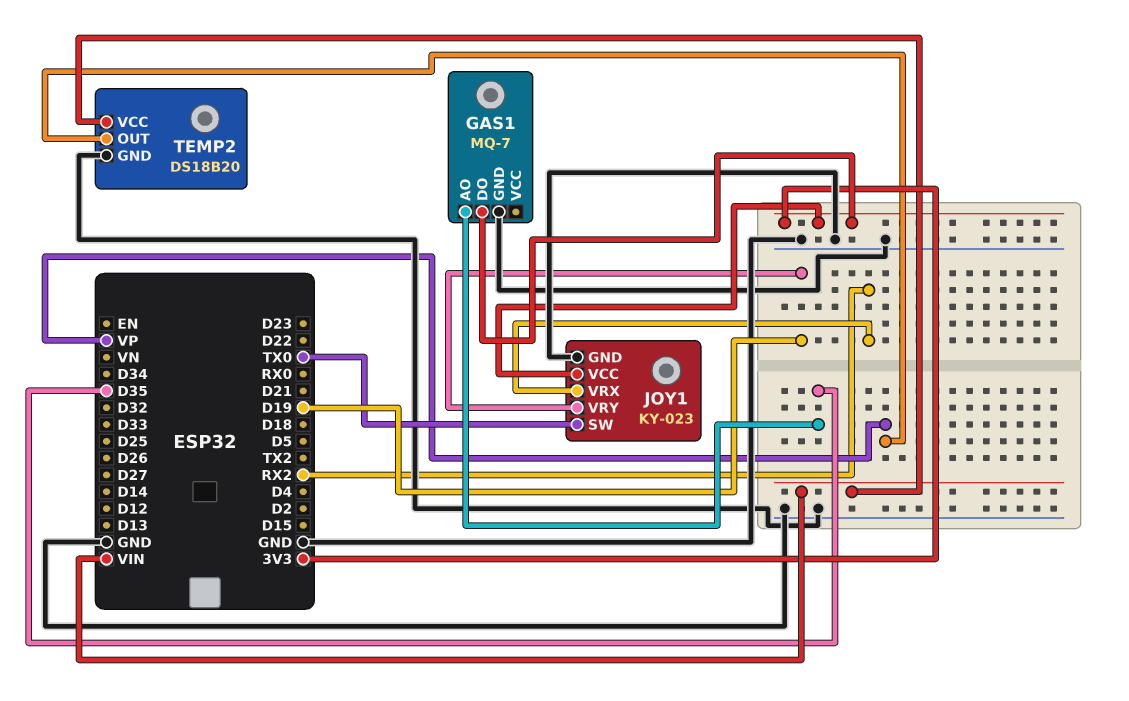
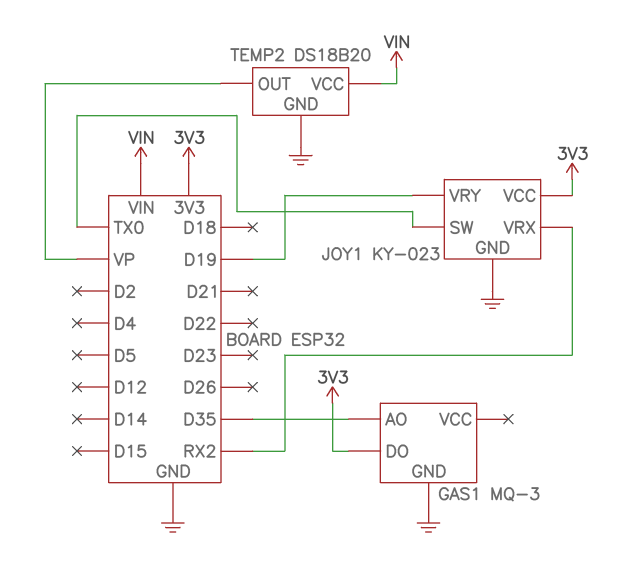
GAS1: MQ-7 -> MQ-3

